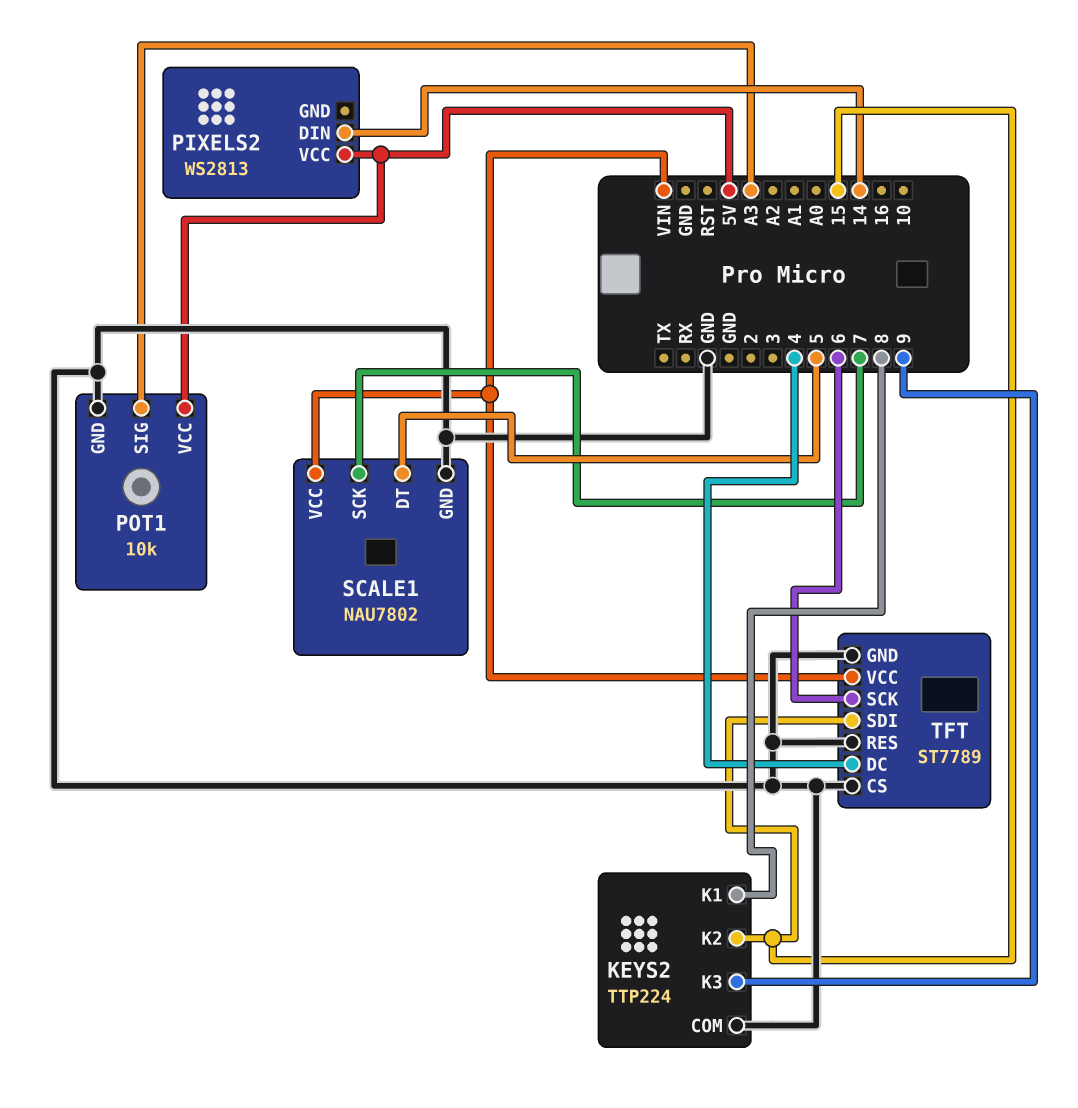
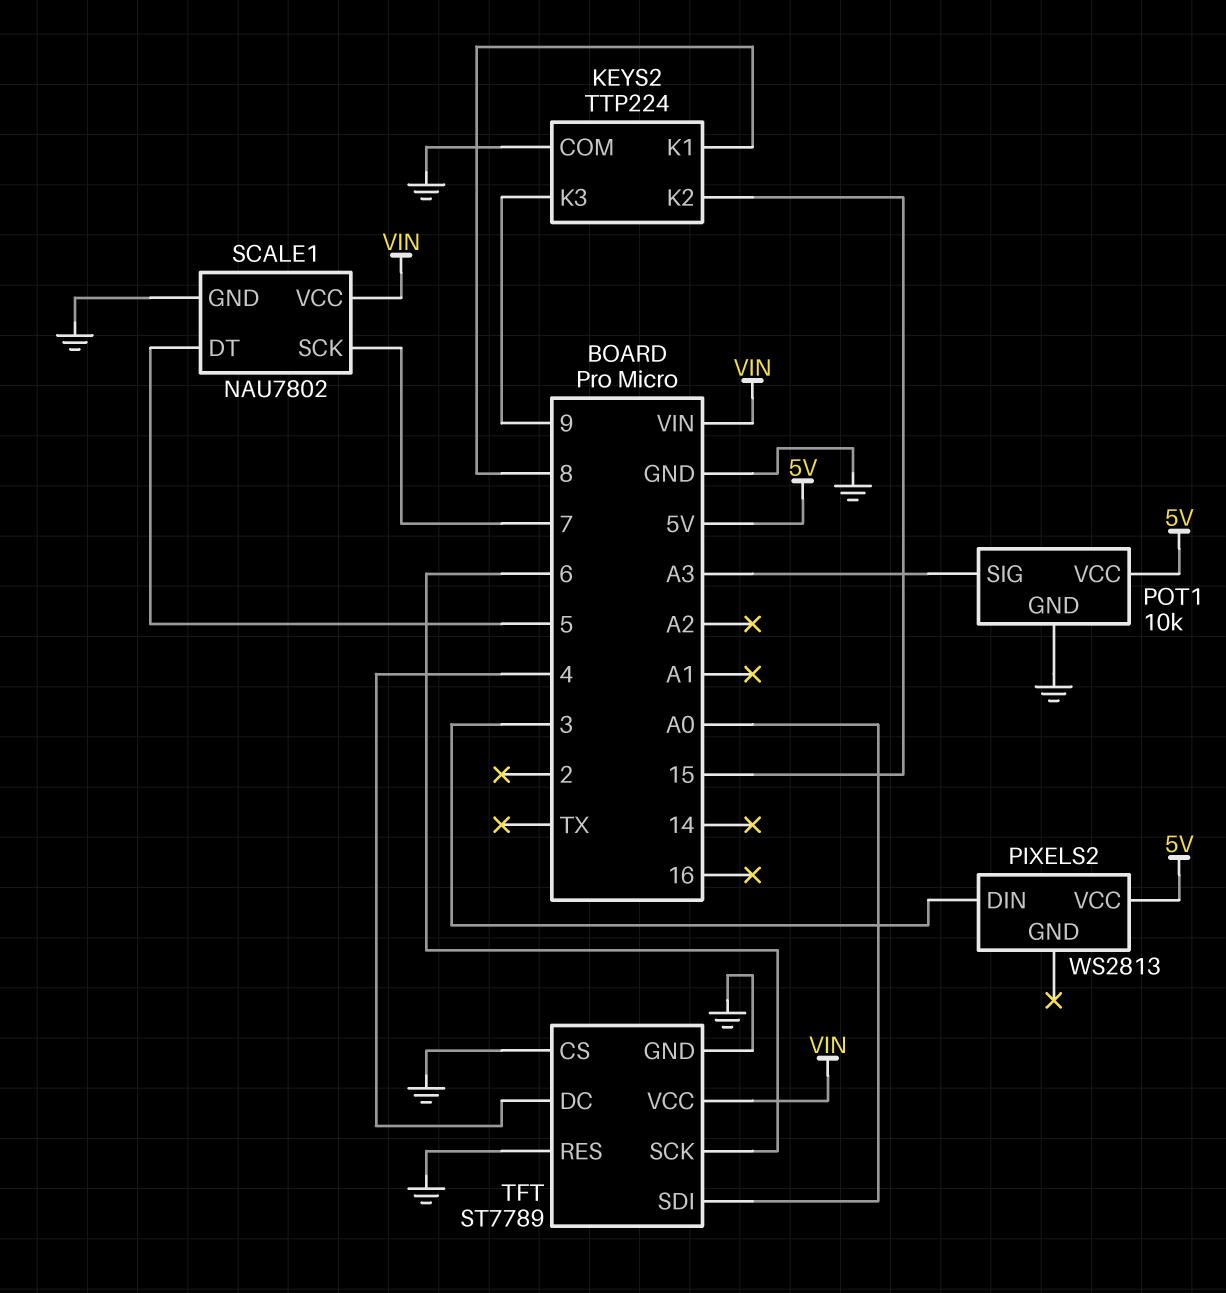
PIXELS2 pin DIN: 14 -> 3
TFT pin SDI: 15 -> A0

